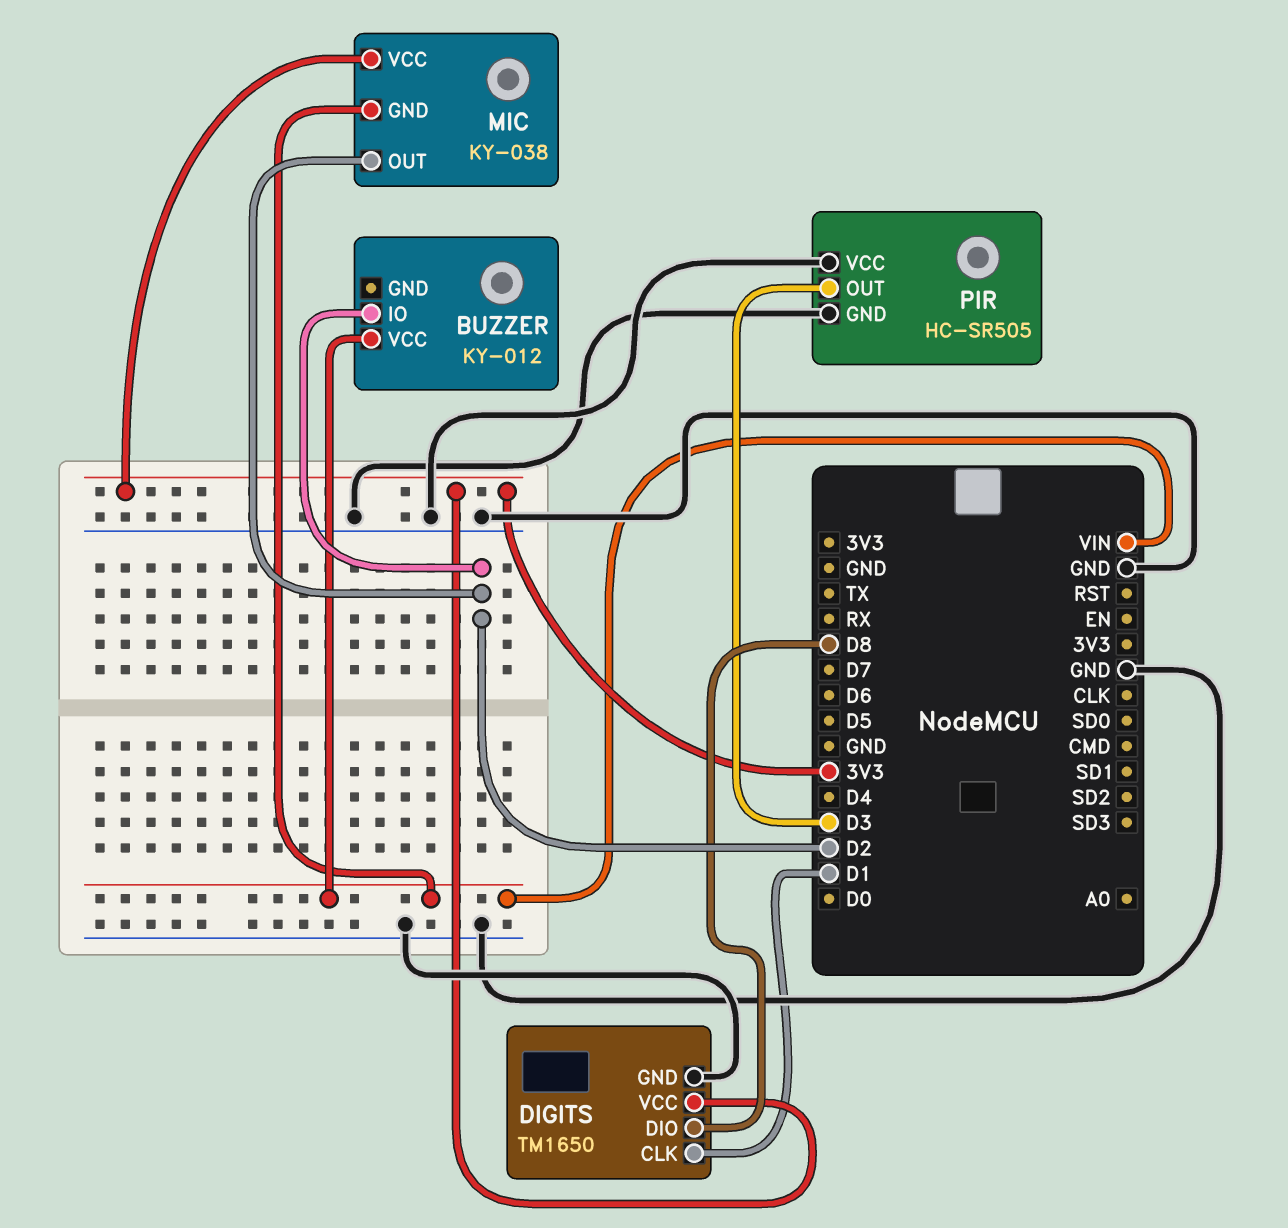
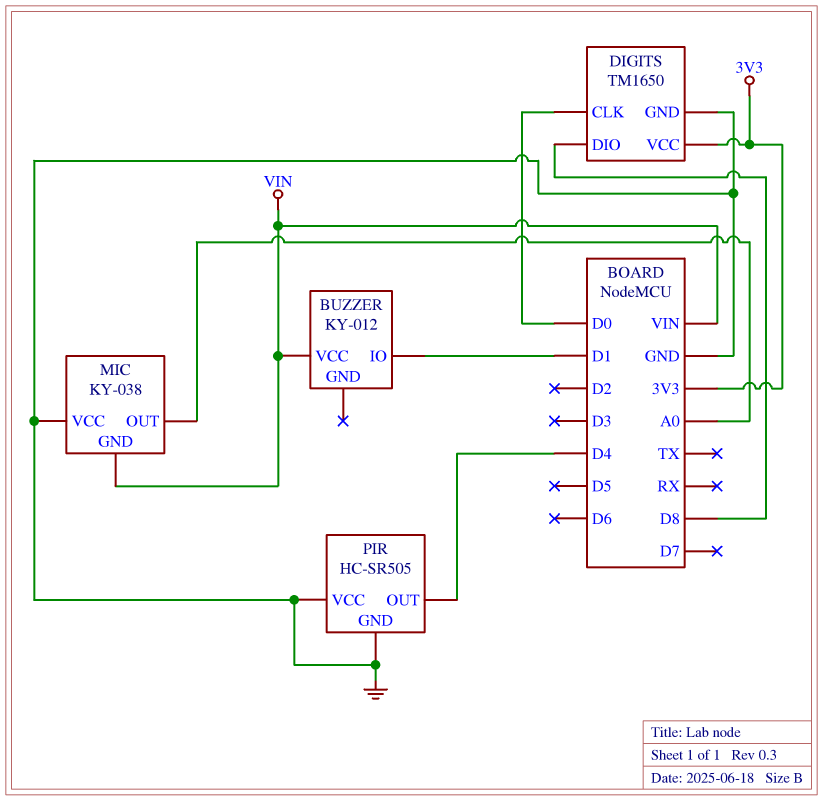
BUZZER pin IO: D2 -> D1
DIGITS pin CLK: D1 -> D0
MIC pin OUT: D2 -> A0
MIC pin VCC: 3V3 -> GND
PIR pin OUT: D3 -> D4

